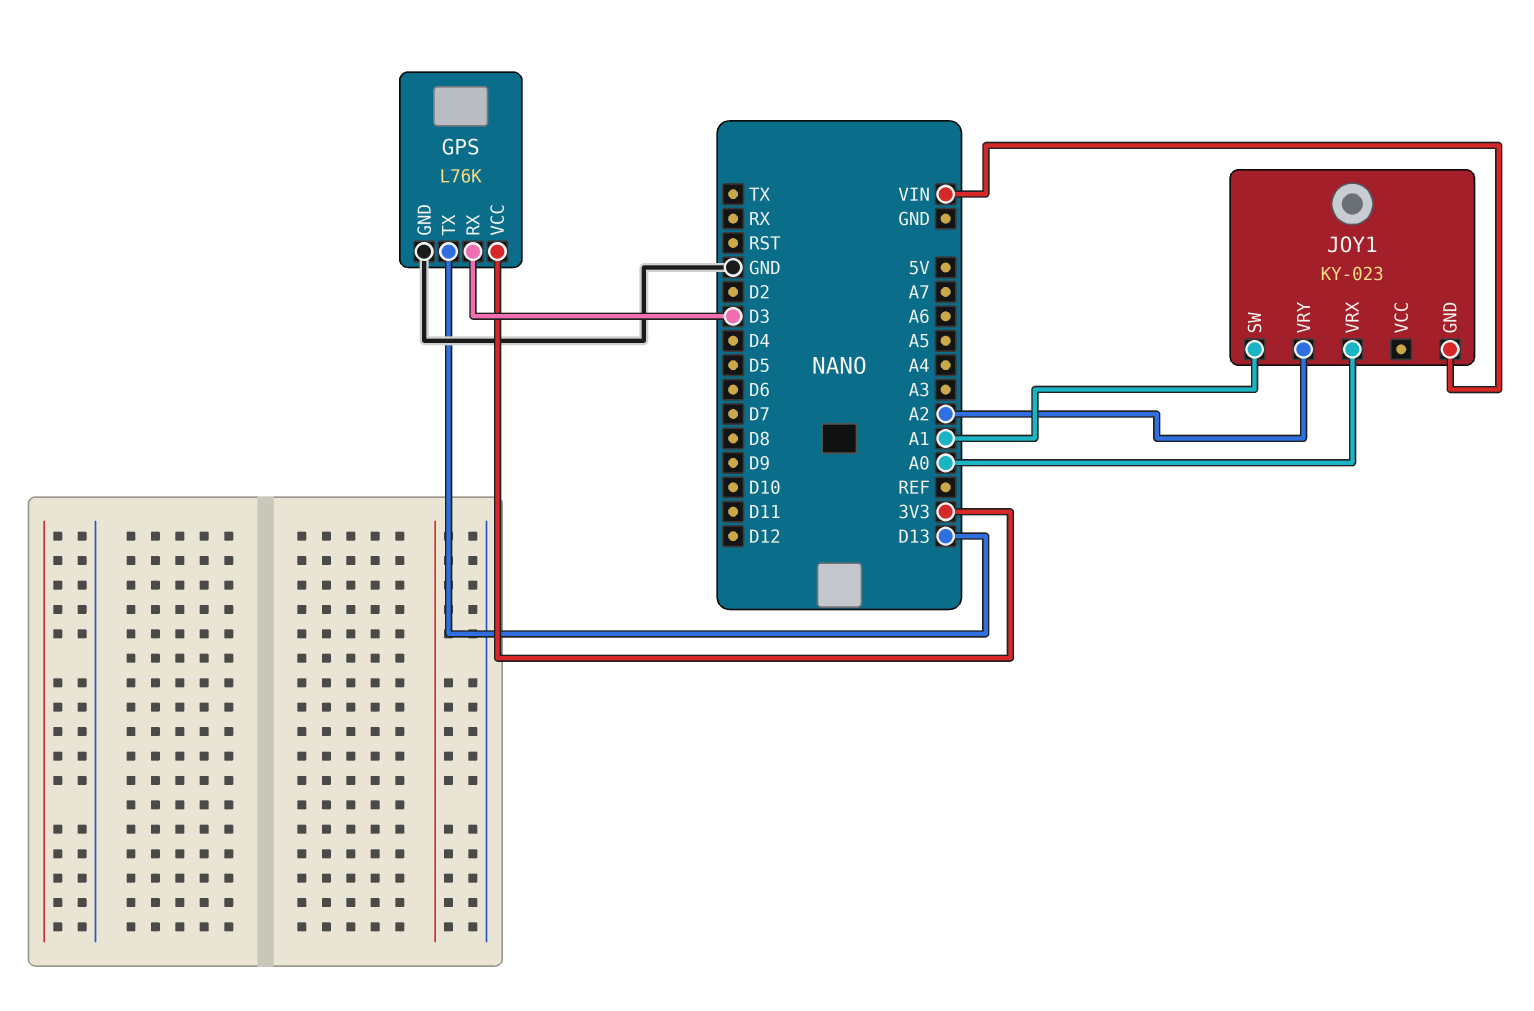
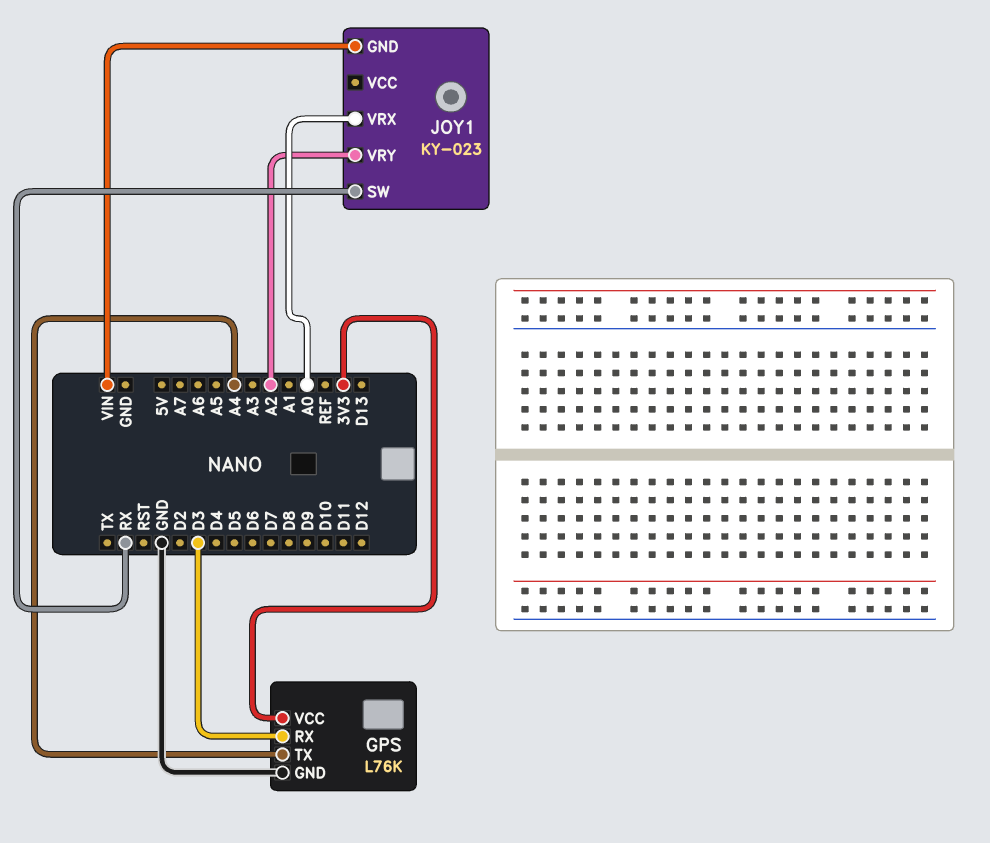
GPS pin TX: D13 -> A4
JOY1 pin SW: A1 -> RX

